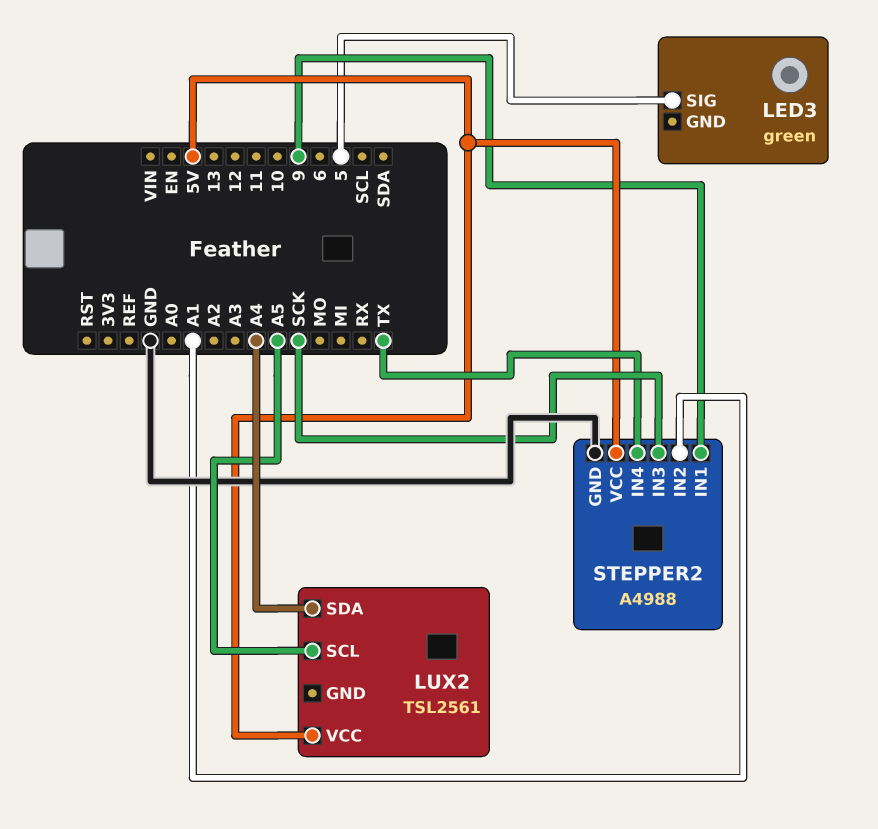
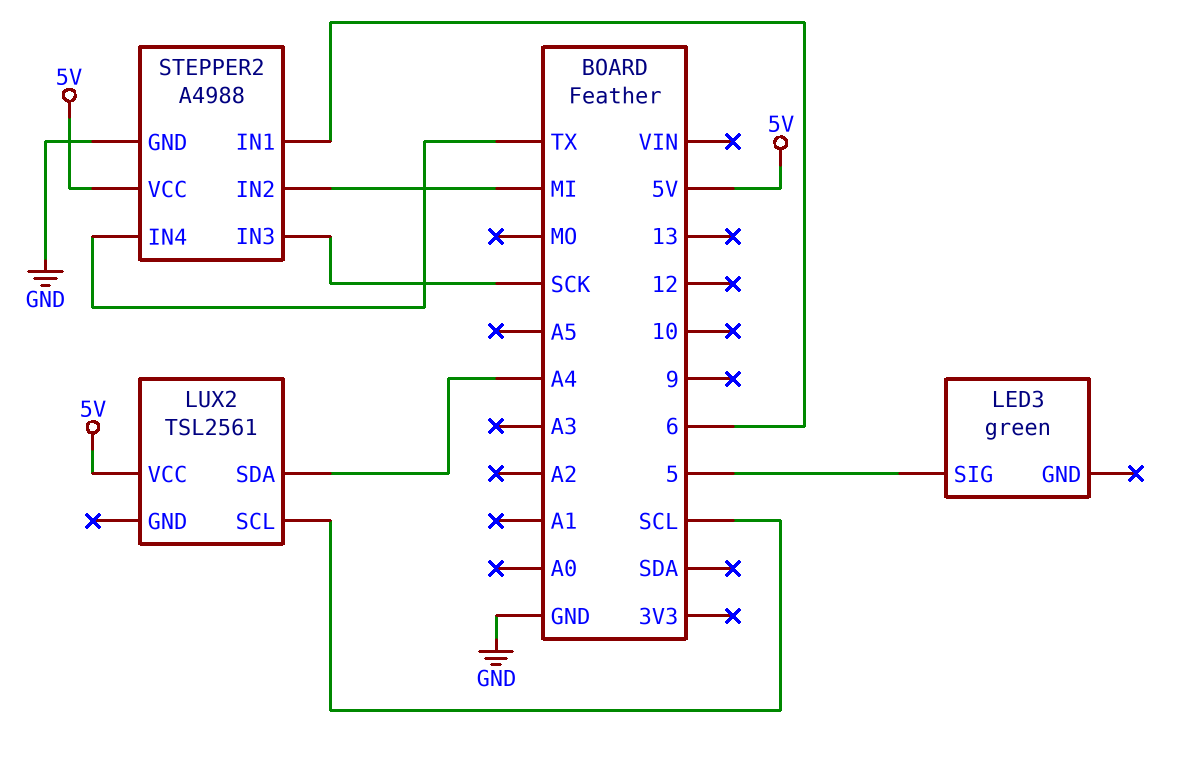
LUX2 pin SCL: A5 -> SCL
STEPPER2 pin IN1: 9 -> 6
STEPPER2 pin IN2: A1 -> MI

